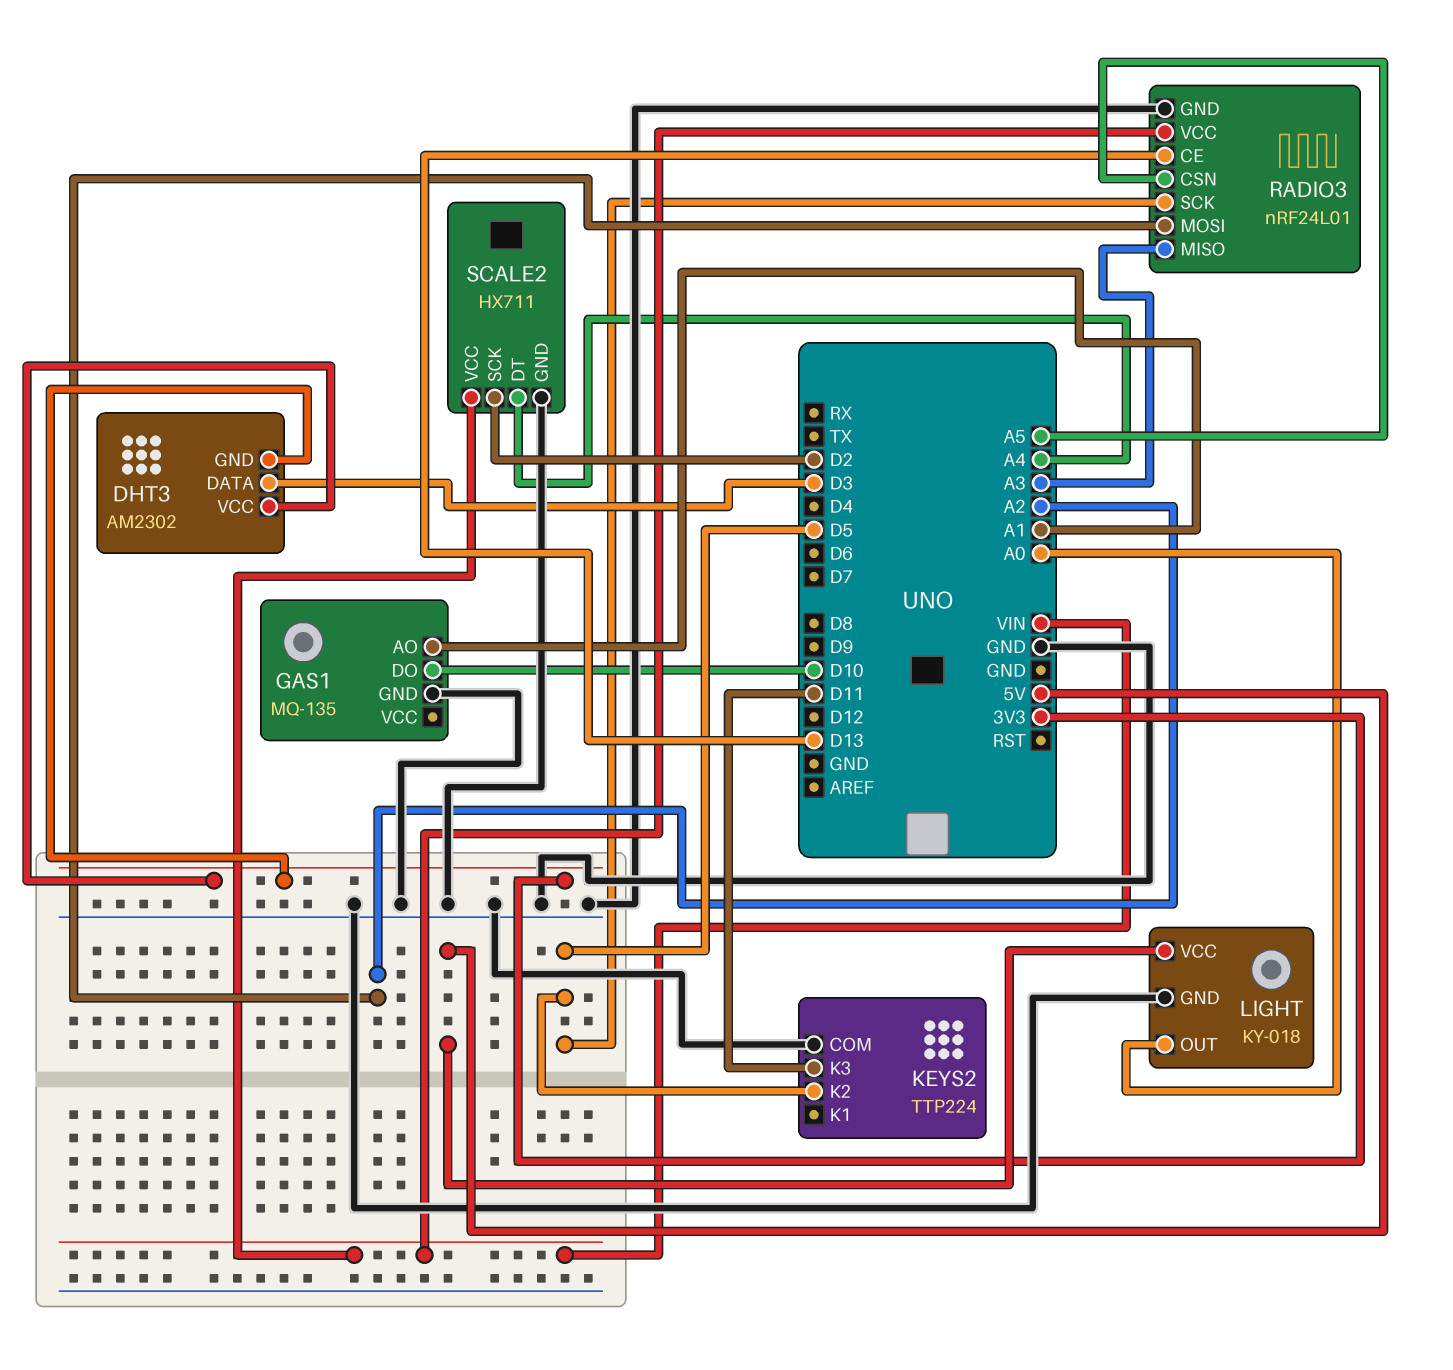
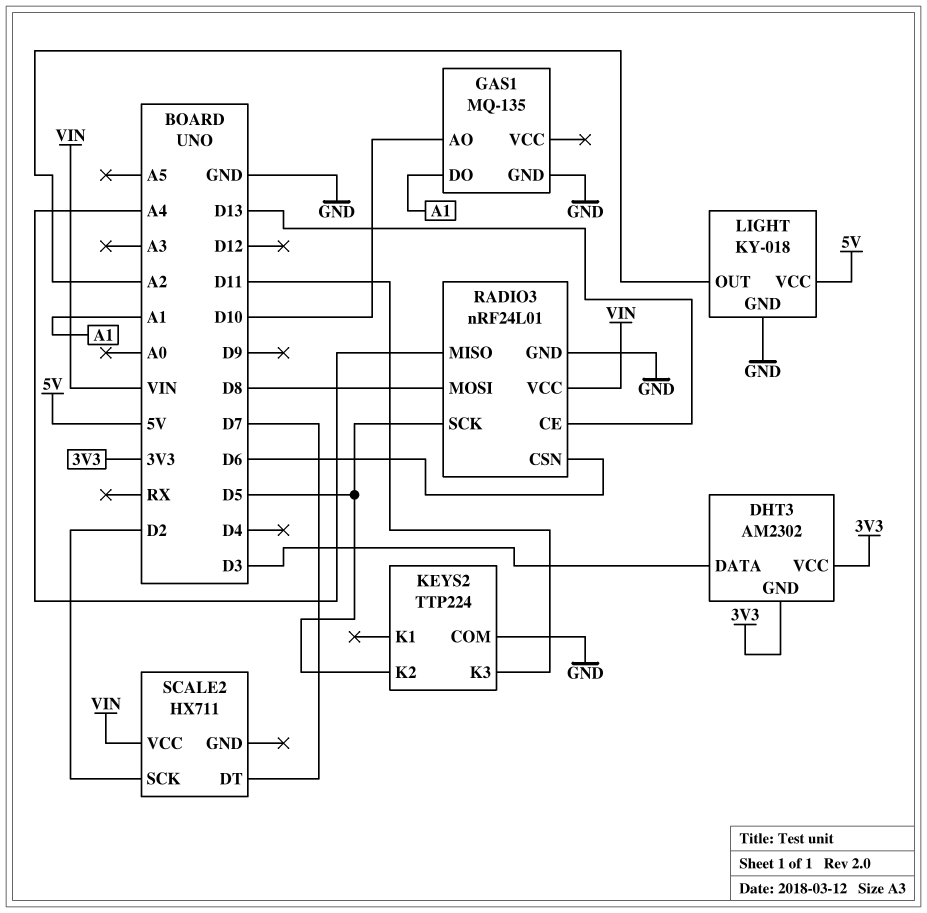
GAS1 pin AO: A1 -> D10
GAS1 pin DO: D10 -> A1
LIGHT pin OUT: A0 -> A2
RADIO3 pin CSN: A5 -> D6
RADIO3 pin MISO: A3 -> A4
RADIO3 pin MOSI: A2 -> D8
SCALE2 pin DT: A4 -> D7
SCALE2 pin GND: GND -> none

